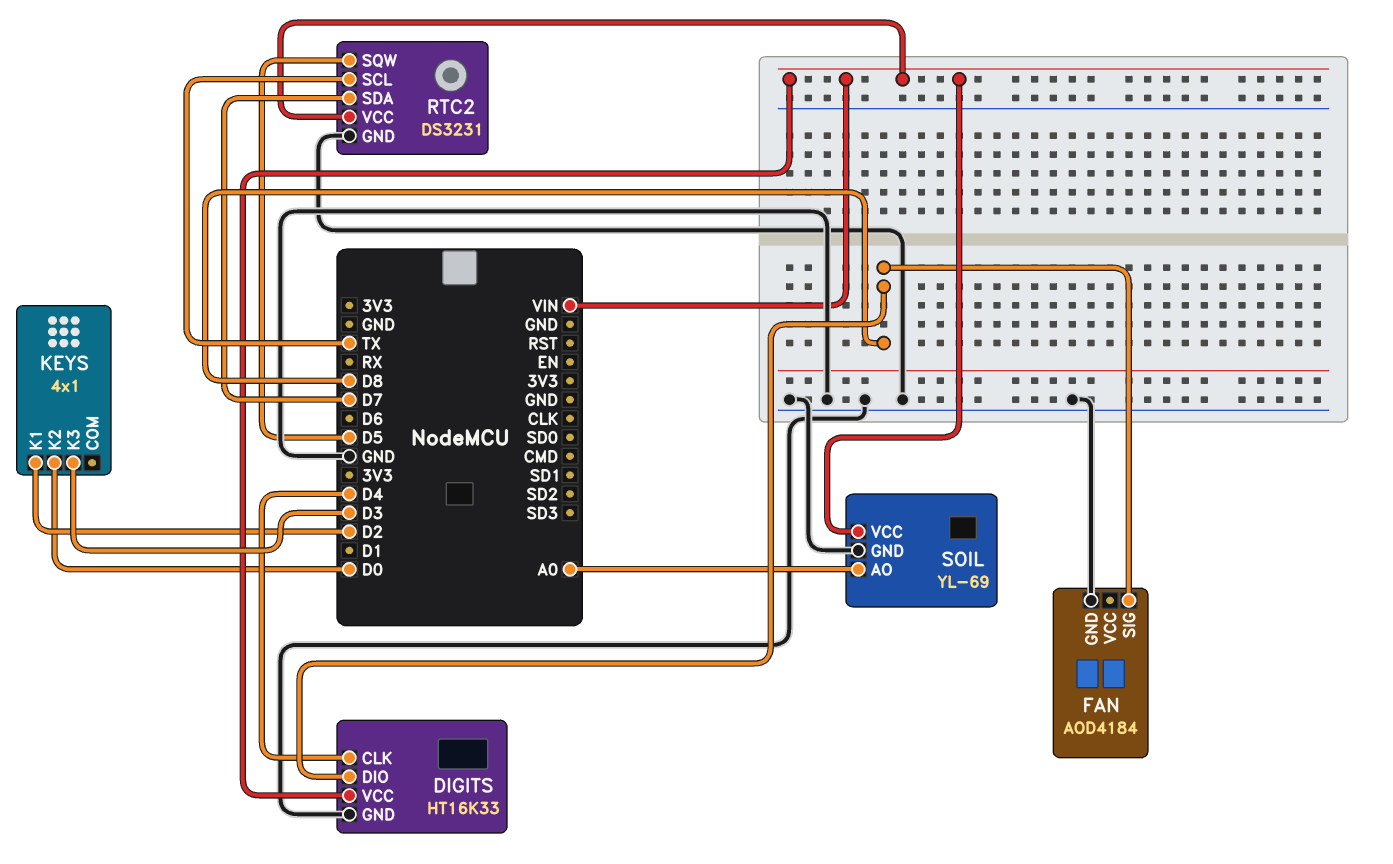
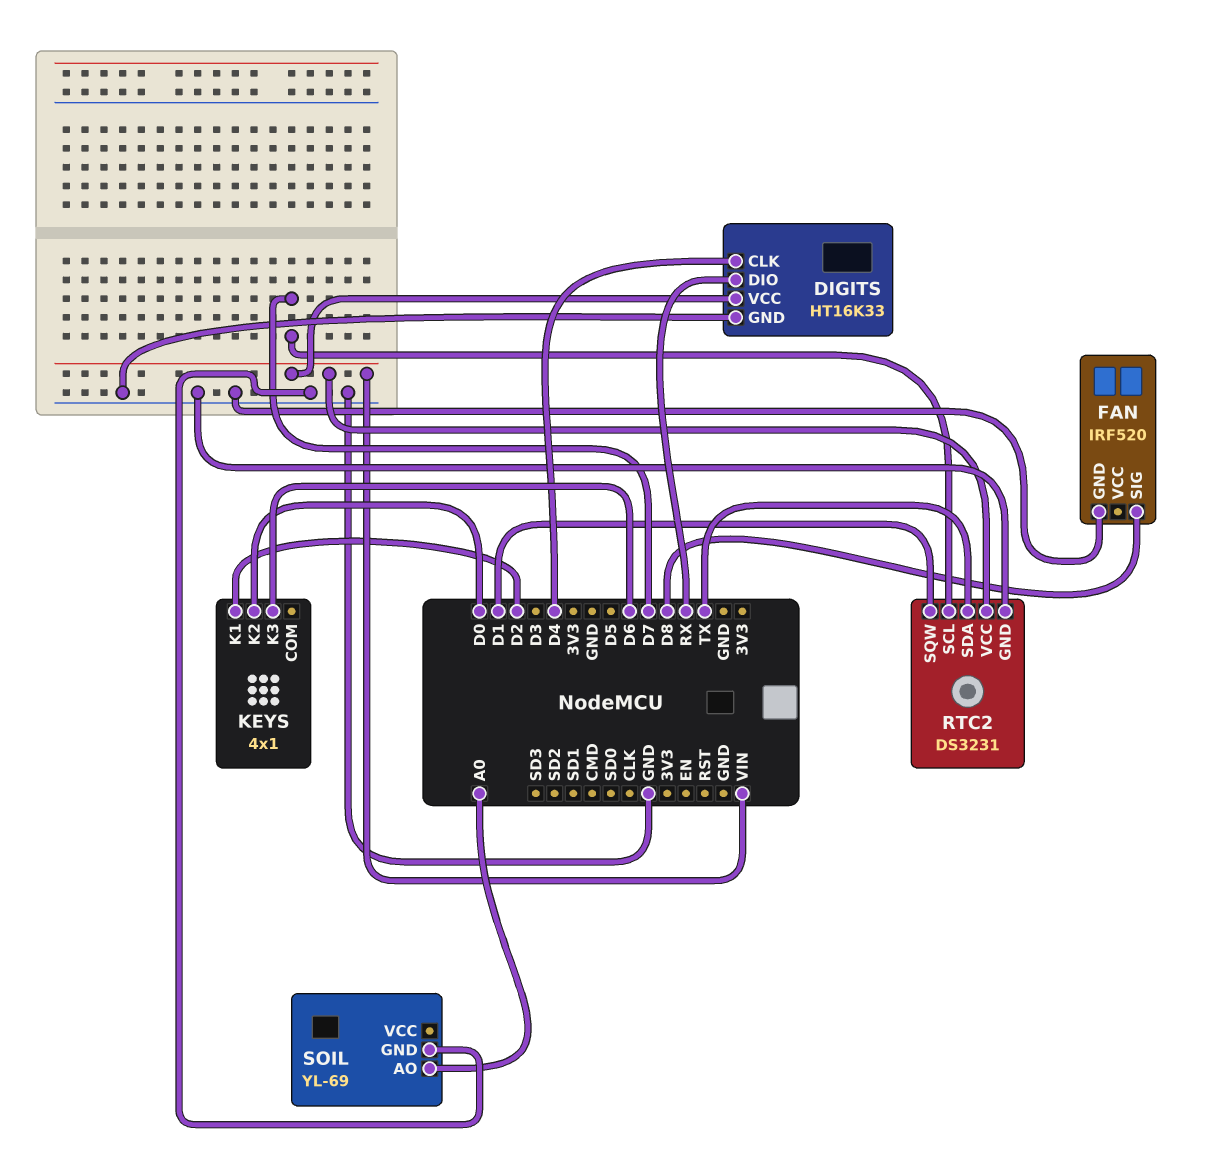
DIGITS pin DIO: D8 -> RX
FAN: AOD4184 -> IRF520
KEYS pin K3: D3 -> D6
RTC2 pin SCL: TX -> D7
RTC2 pin SDA: D7 -> TX
RTC2 pin SQW: D5 -> D1
SOIL pin VCC: VIN -> none

